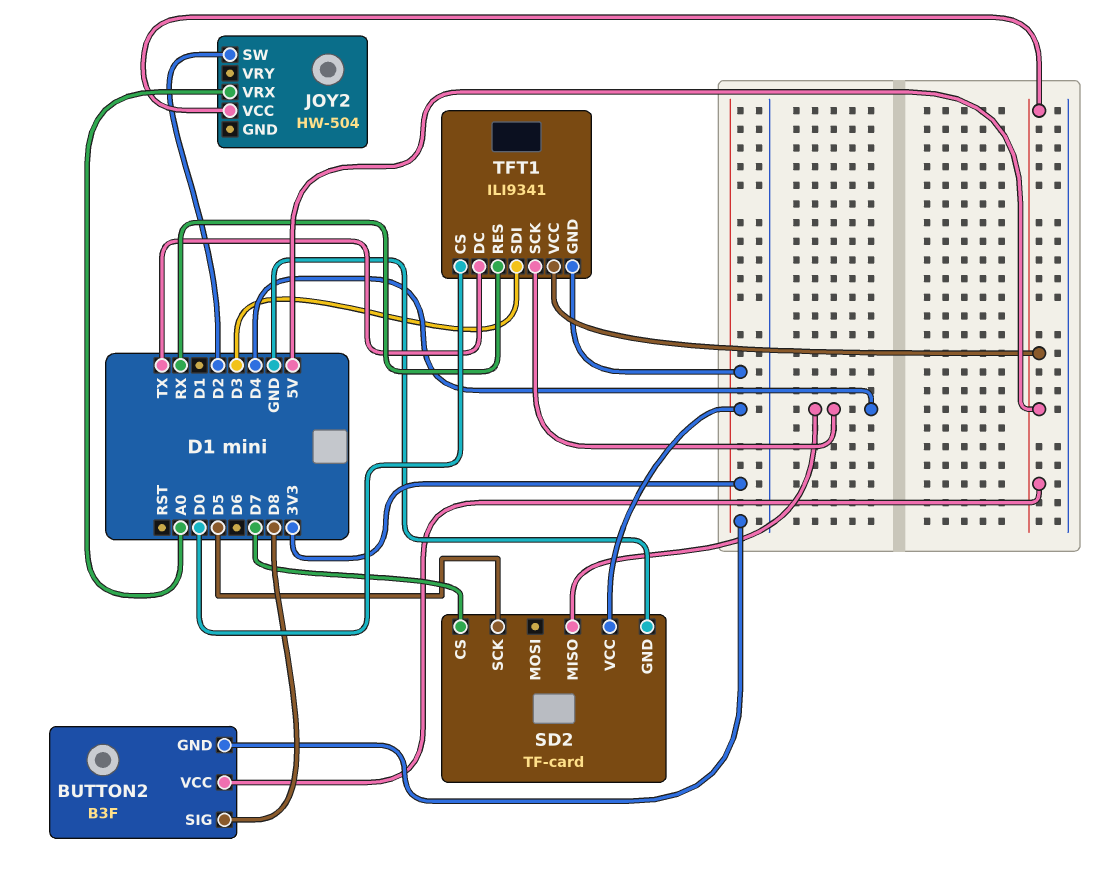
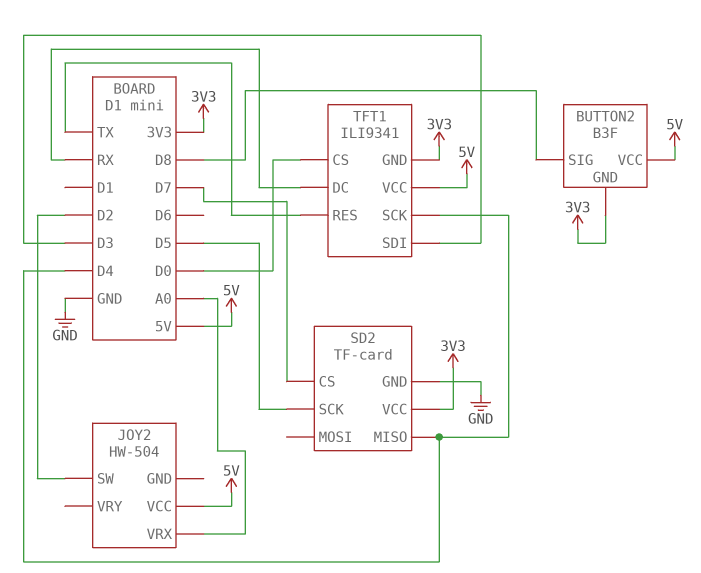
TFT1 pin DC: TX -> RX
TFT1 pin RES: RX -> TX

